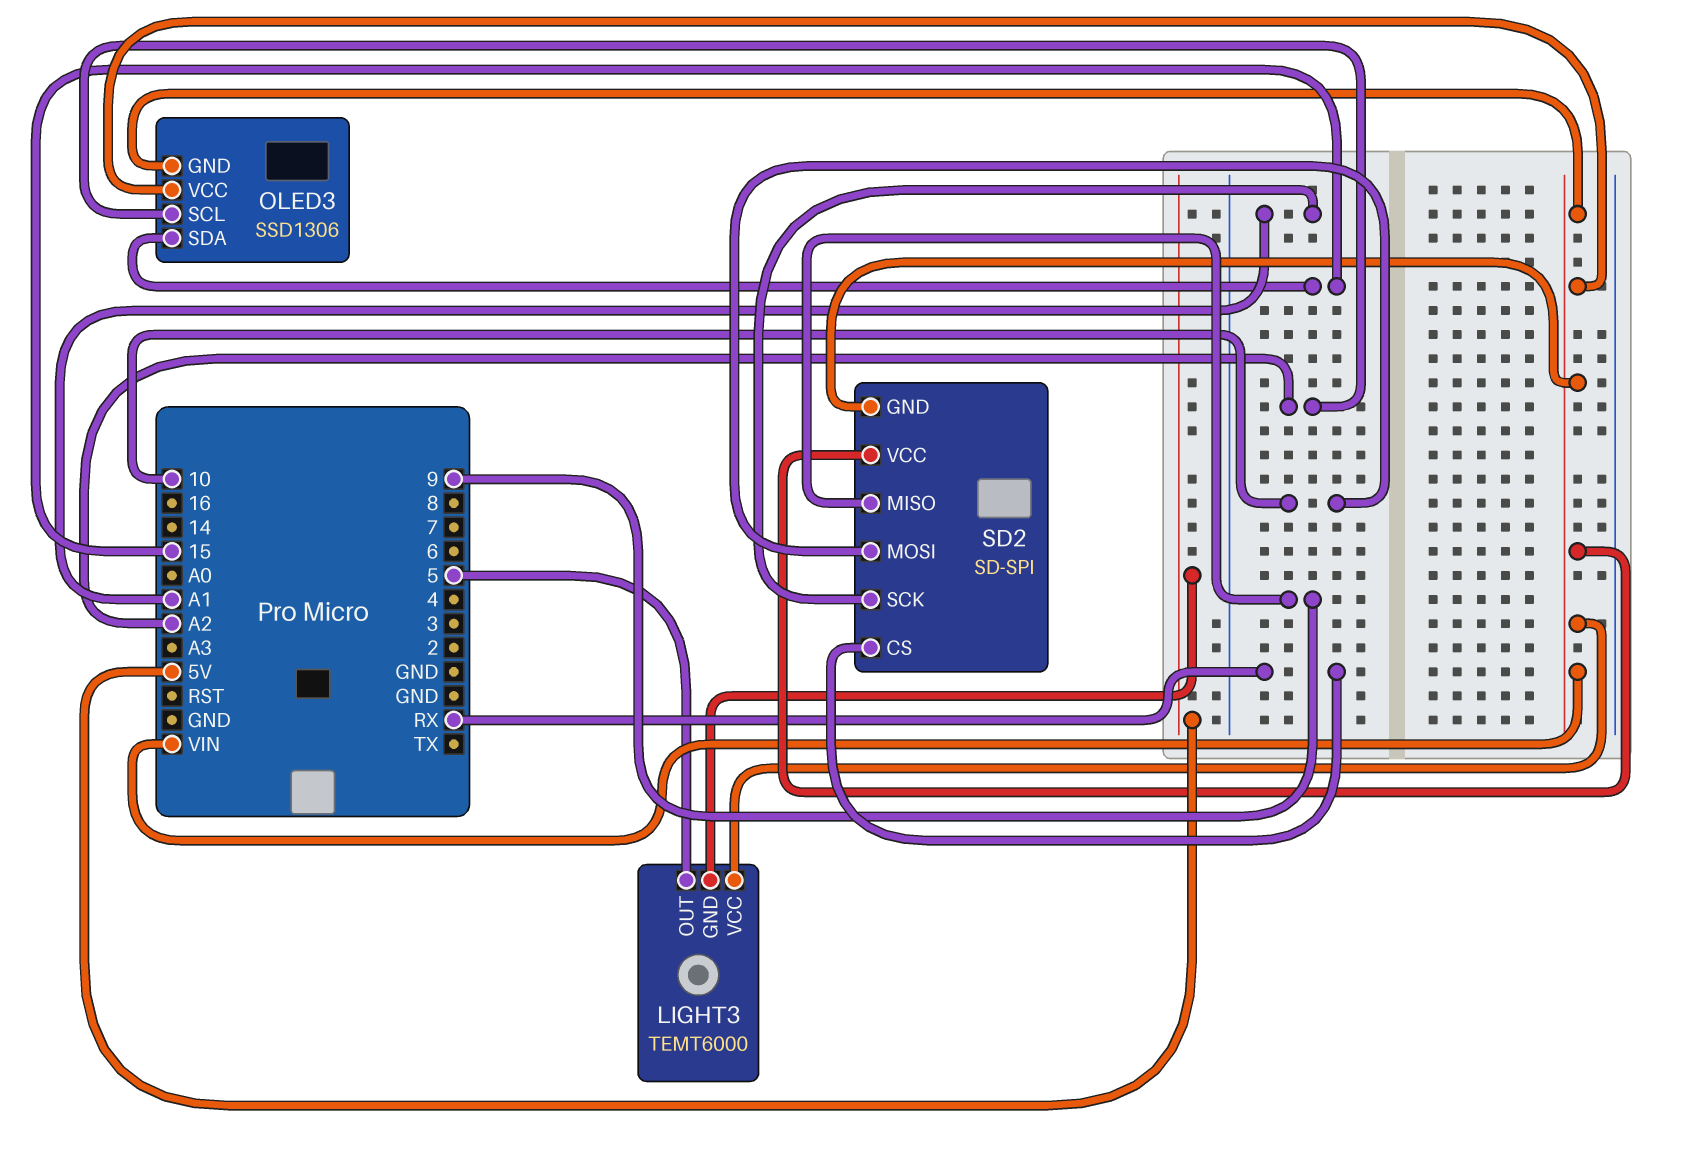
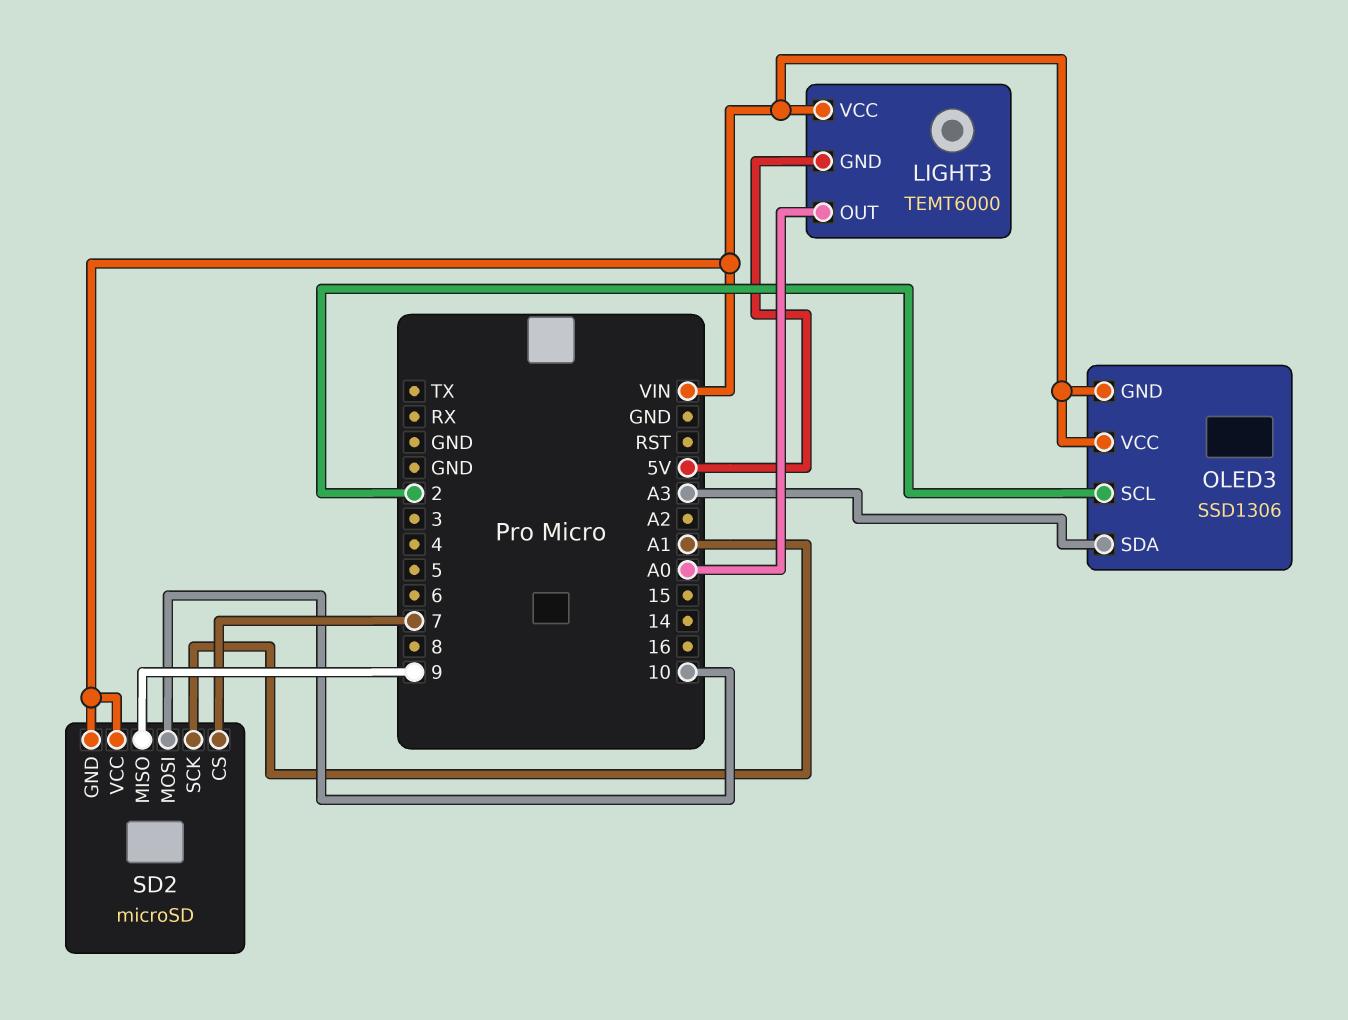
LIGHT3 pin OUT: 5 -> A0
OLED3 pin SCL: A2 -> 2
OLED3 pin SDA: 15 -> A3
SD2: SD-SPI -> microSD
SD2 pin CS: RX -> 7

